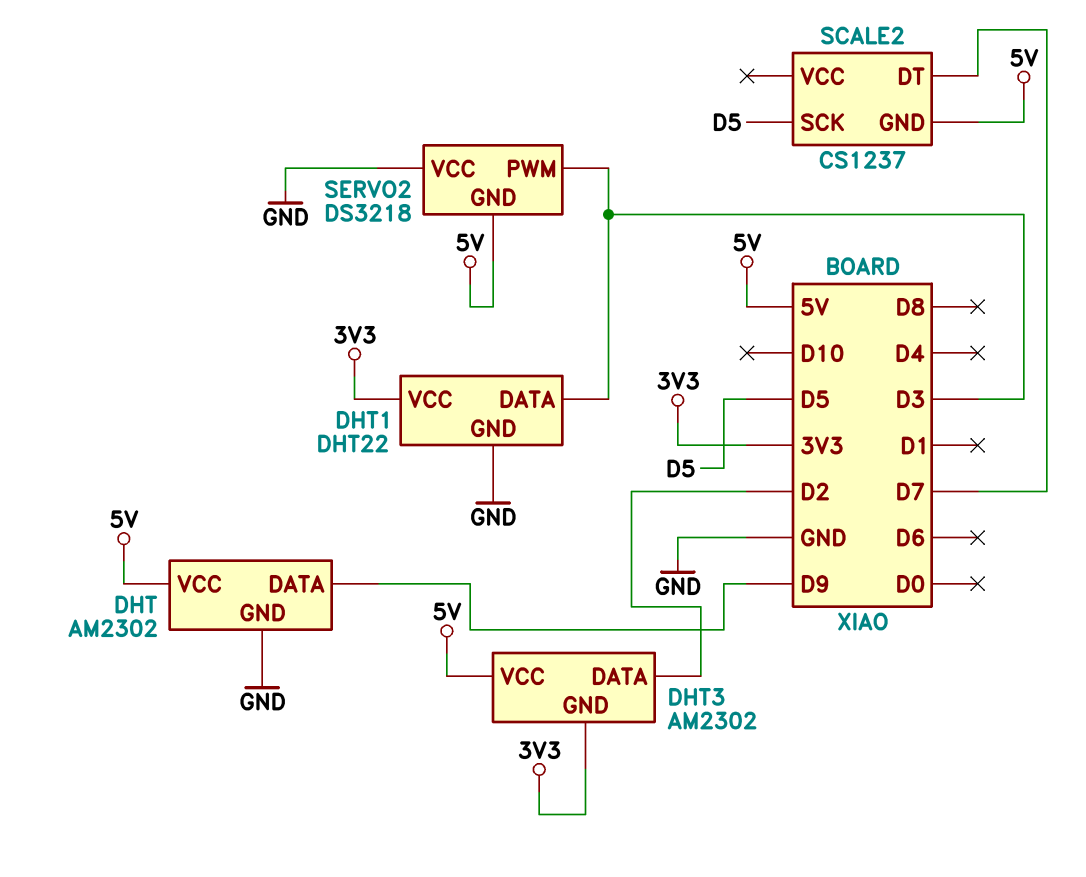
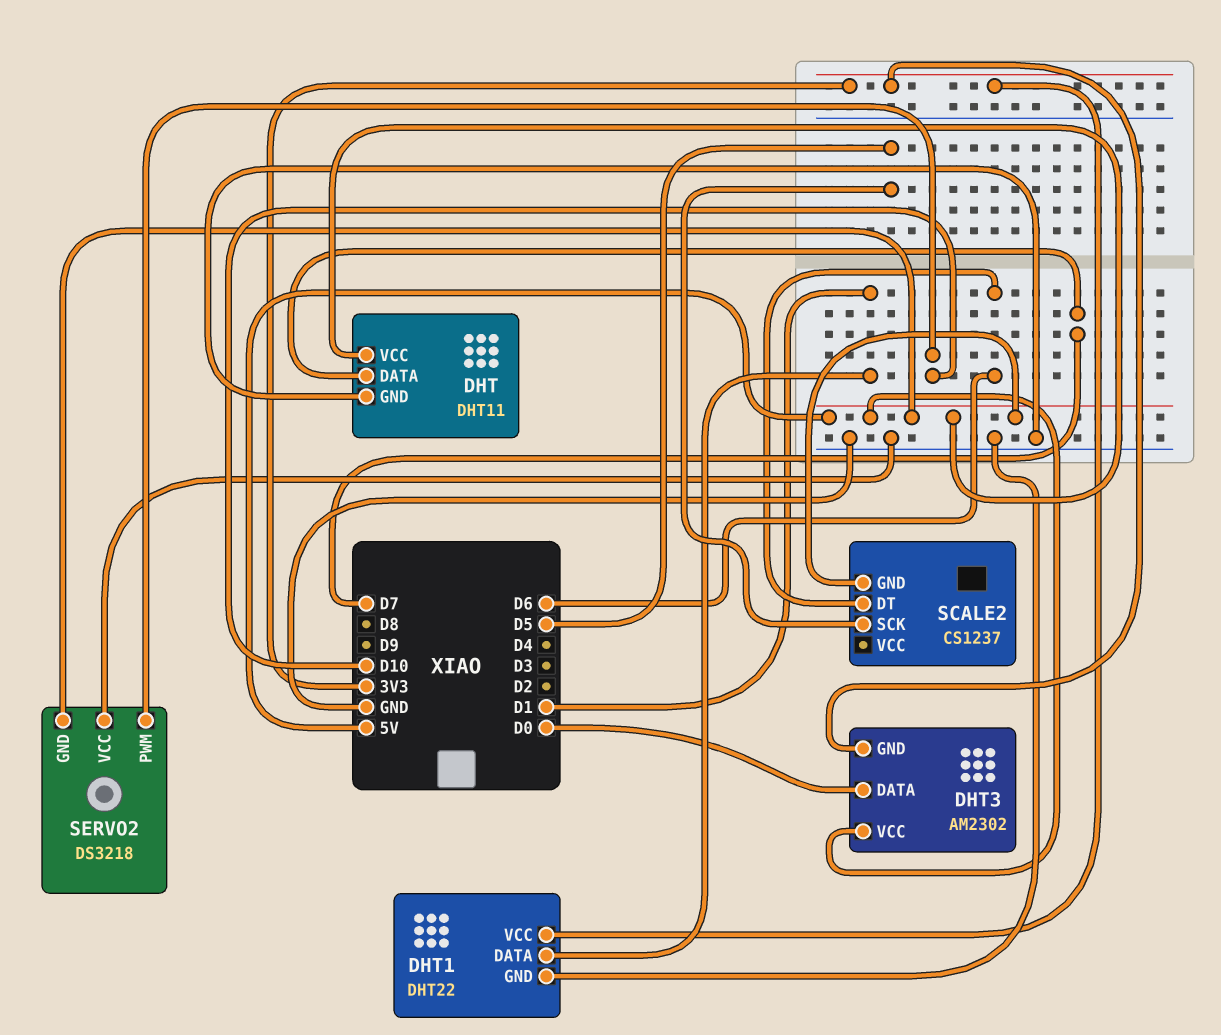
DHT: AM2302 -> DHT11
DHT pin DATA: D9 -> D7
DHT1 pin DATA: D3 -> D1
DHT3 pin DATA: D2 -> D0
SCALE2 pin DT: D7 -> D6
SERVO2 pin PWM: D3 -> D10

